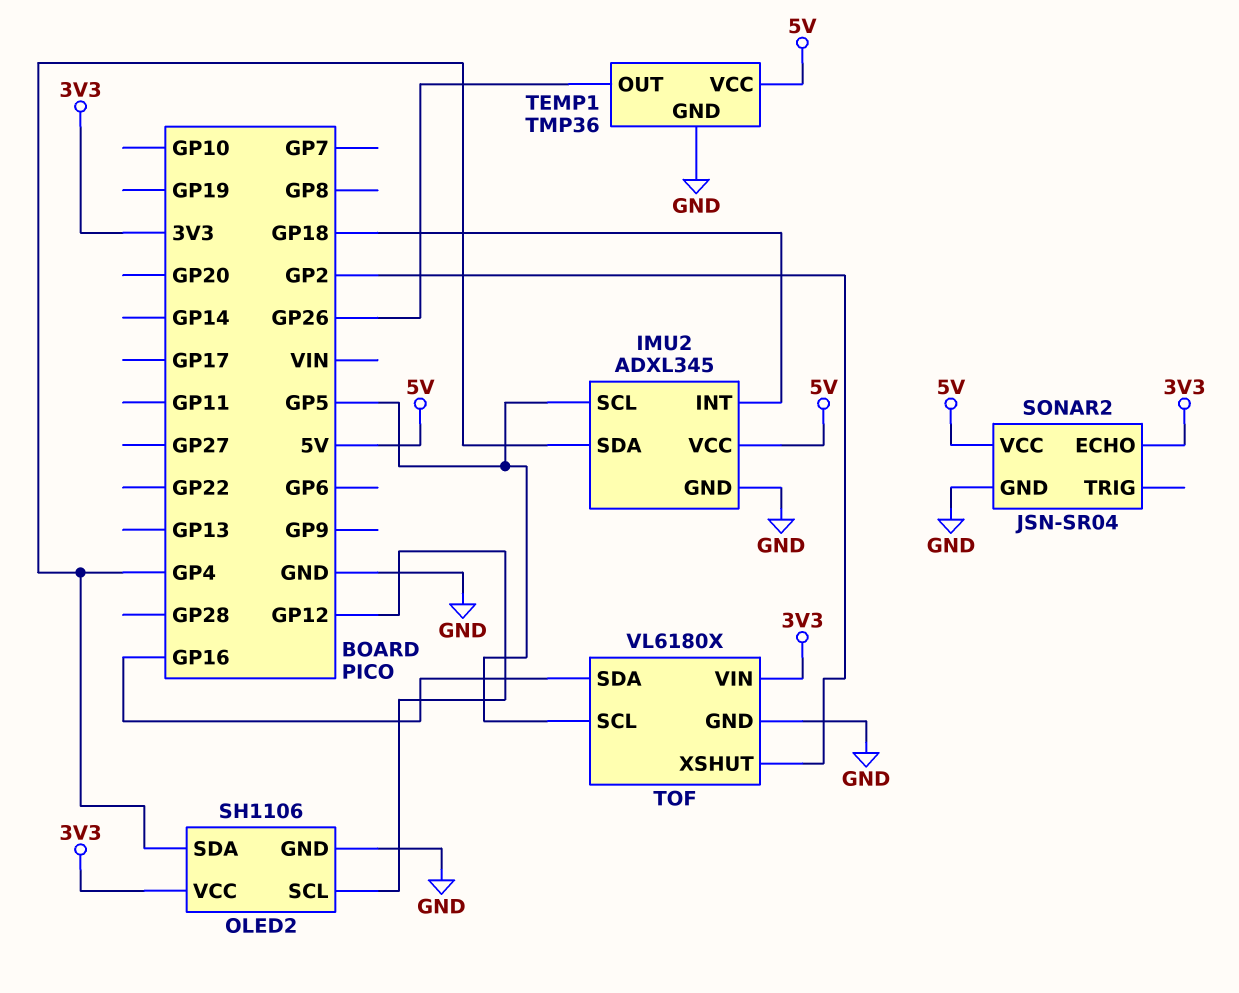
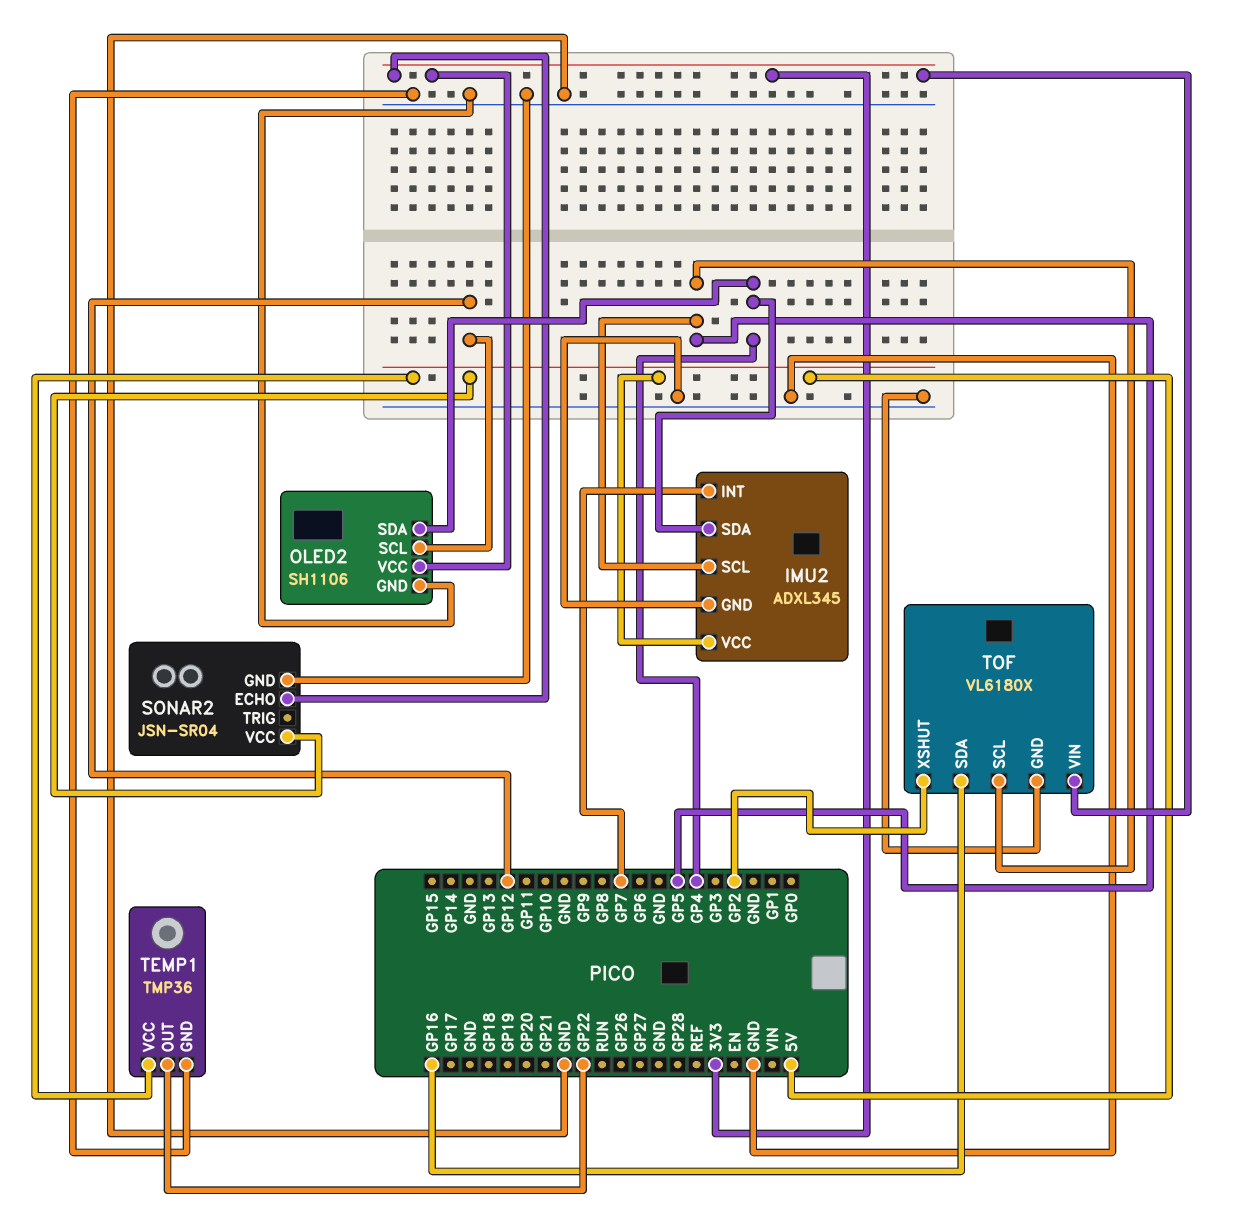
IMU2 pin INT: GP18 -> GP7
TEMP1 pin OUT: GP26 -> GP22

